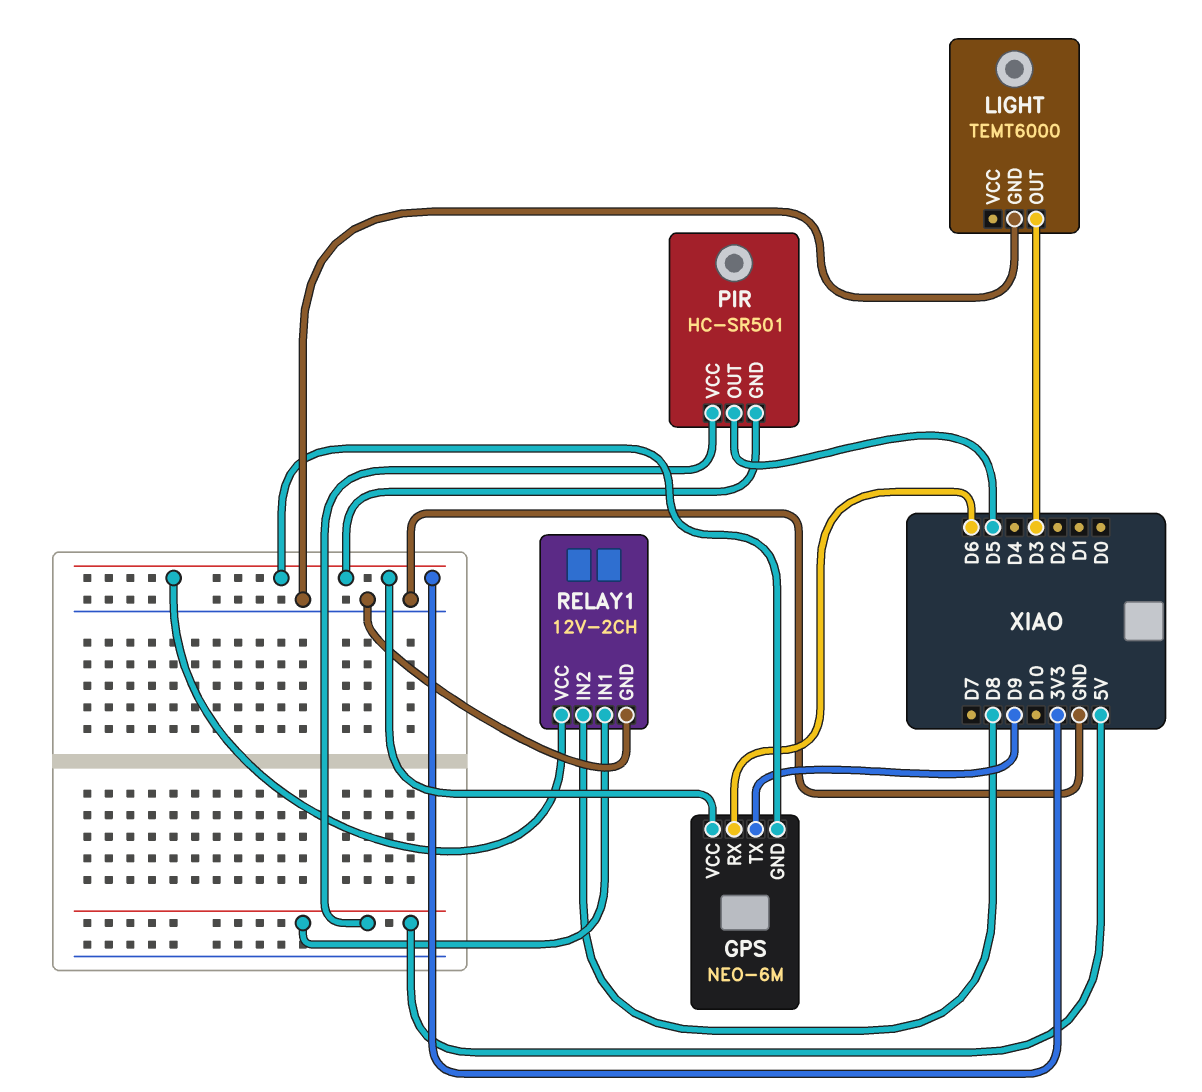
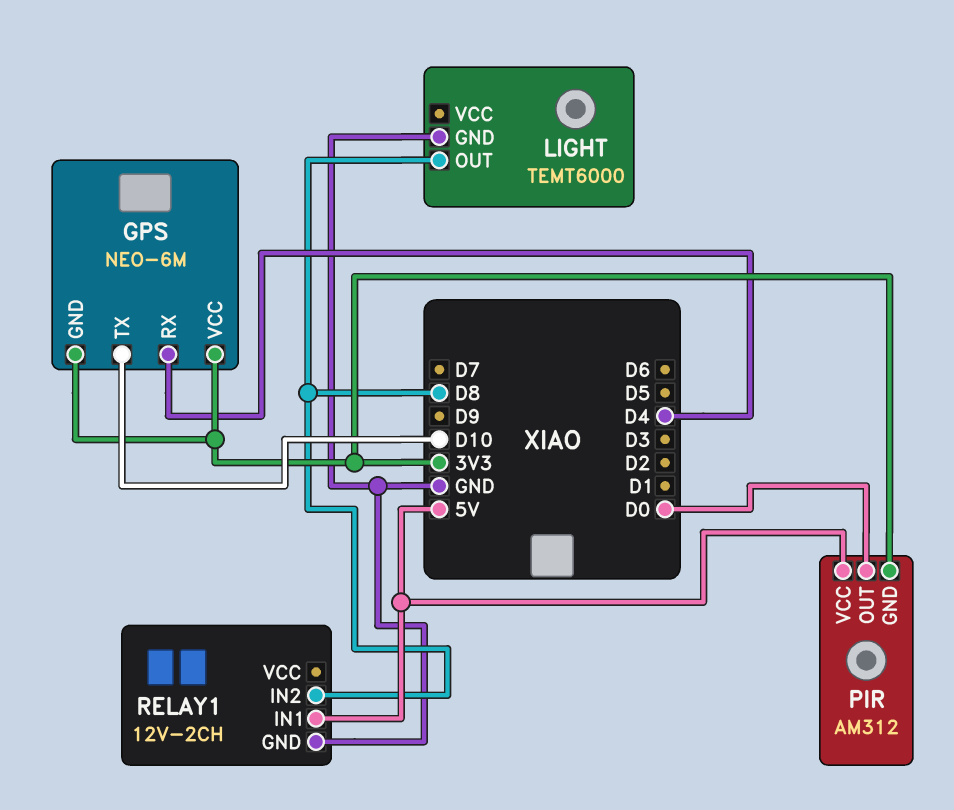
GPS pin RX: D6 -> D4
GPS pin TX: D9 -> D10
LIGHT pin OUT: D3 -> D8
PIR: HC-SR501 -> AM312
PIR pin OUT: D5 -> D0
RELAY1 pin VCC: 3V3 -> none

